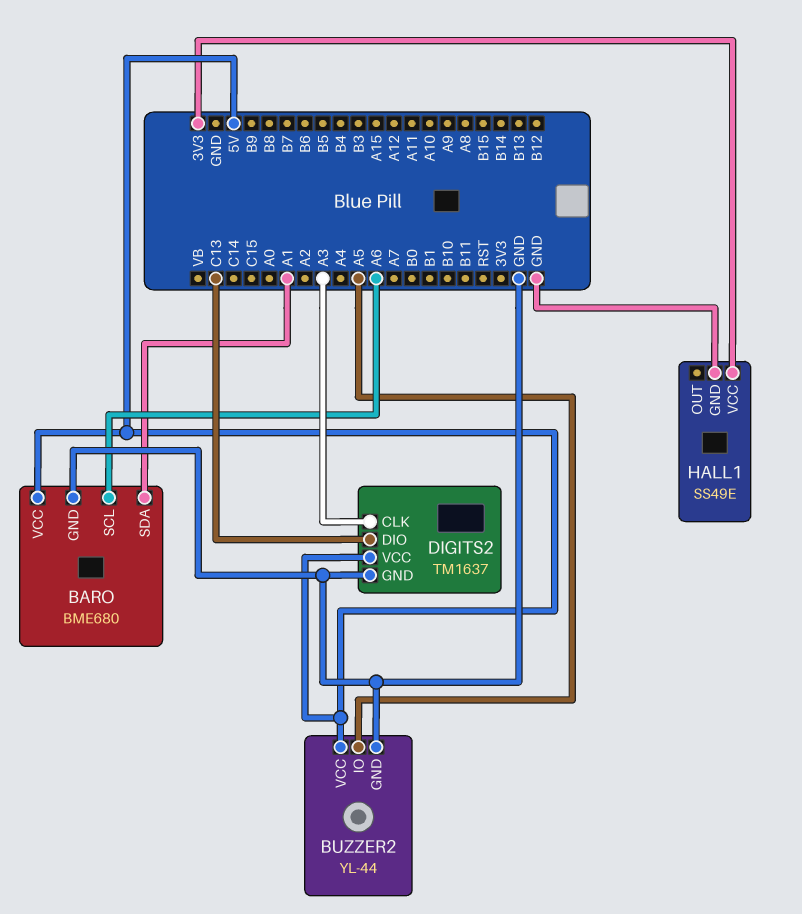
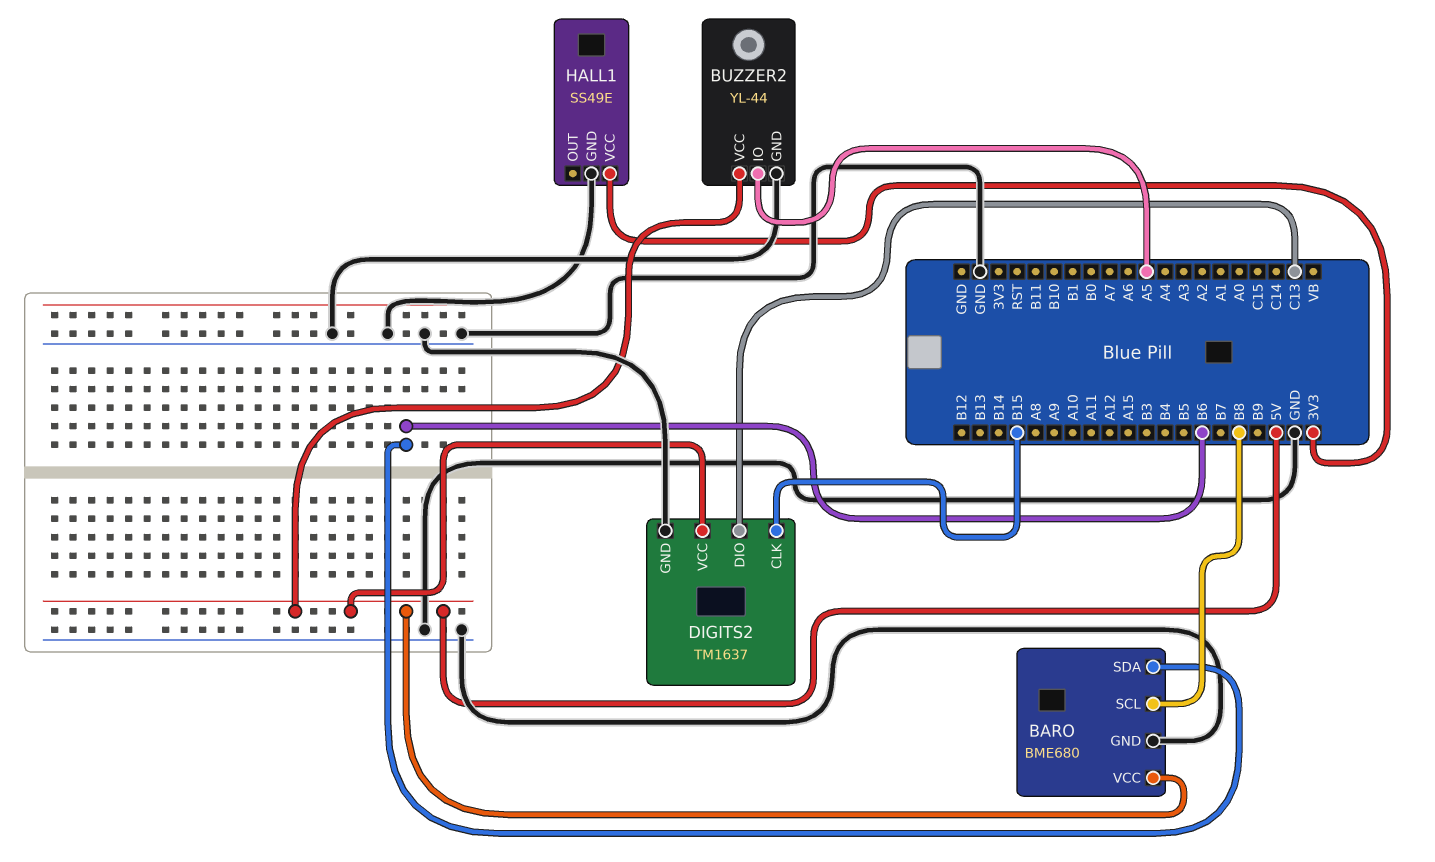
BARO pin SCL: A6 -> B8
BARO pin SDA: A1 -> B6
DIGITS2 pin CLK: A3 -> B15

